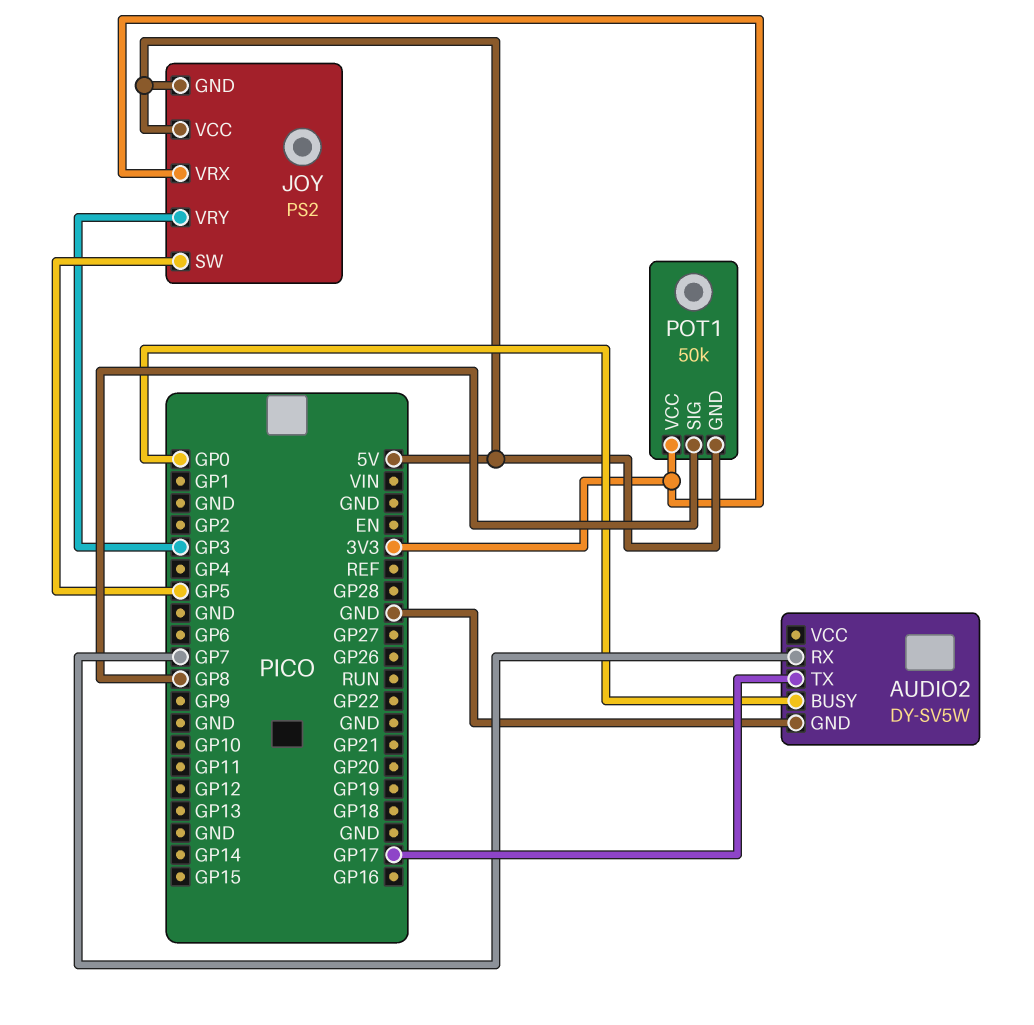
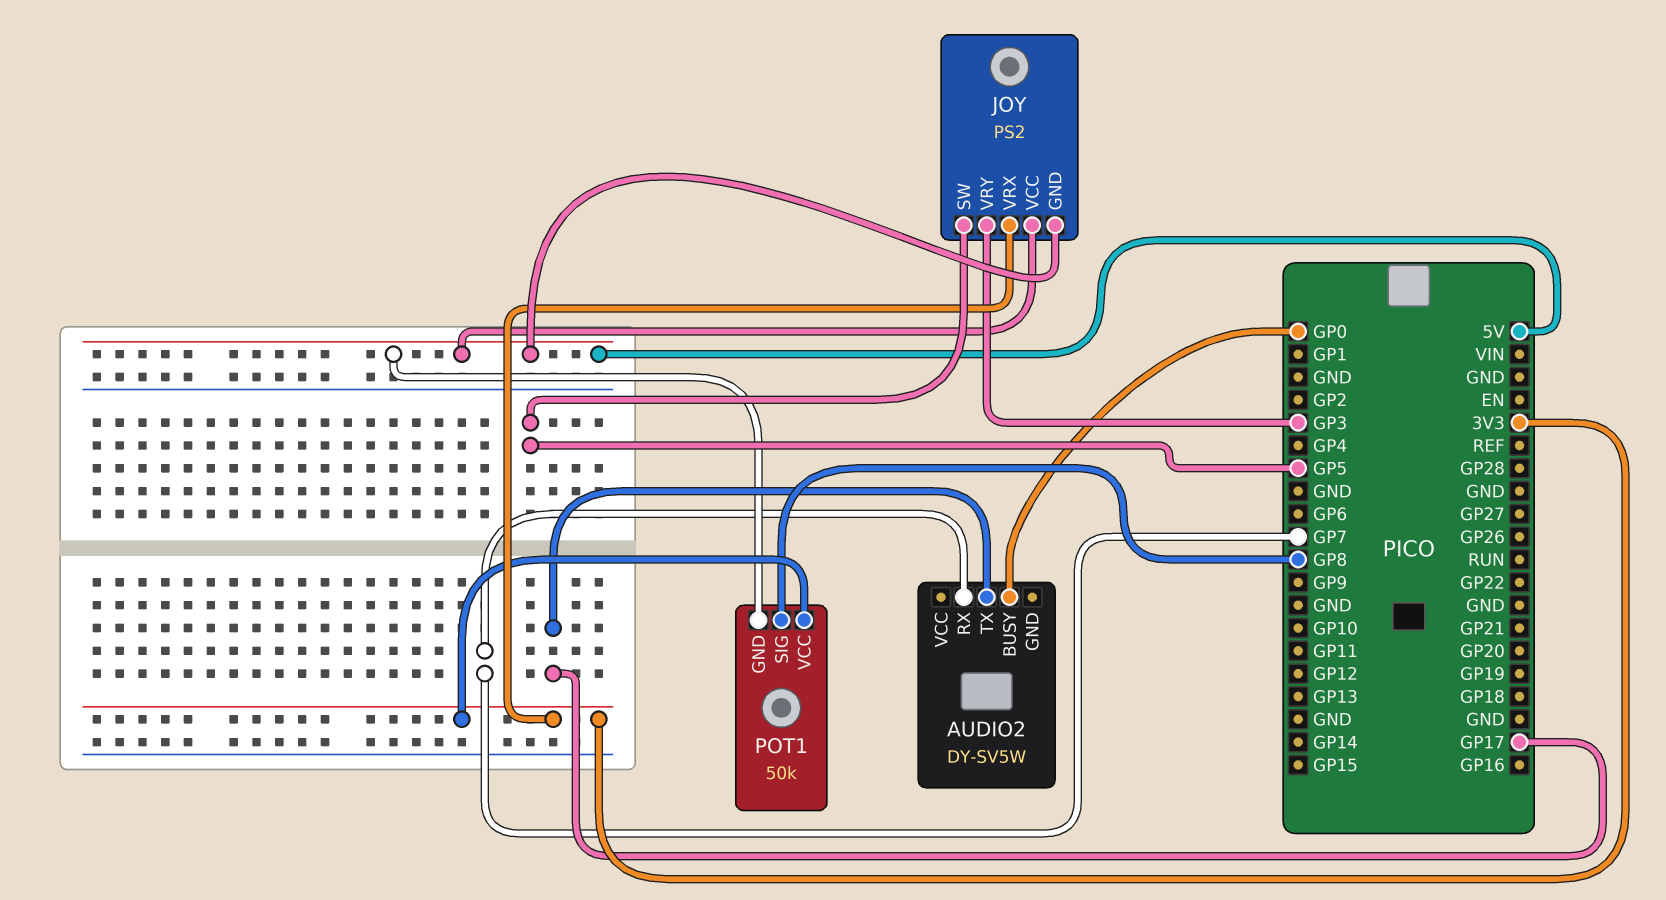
AUDIO2 pin GND: GND -> none

